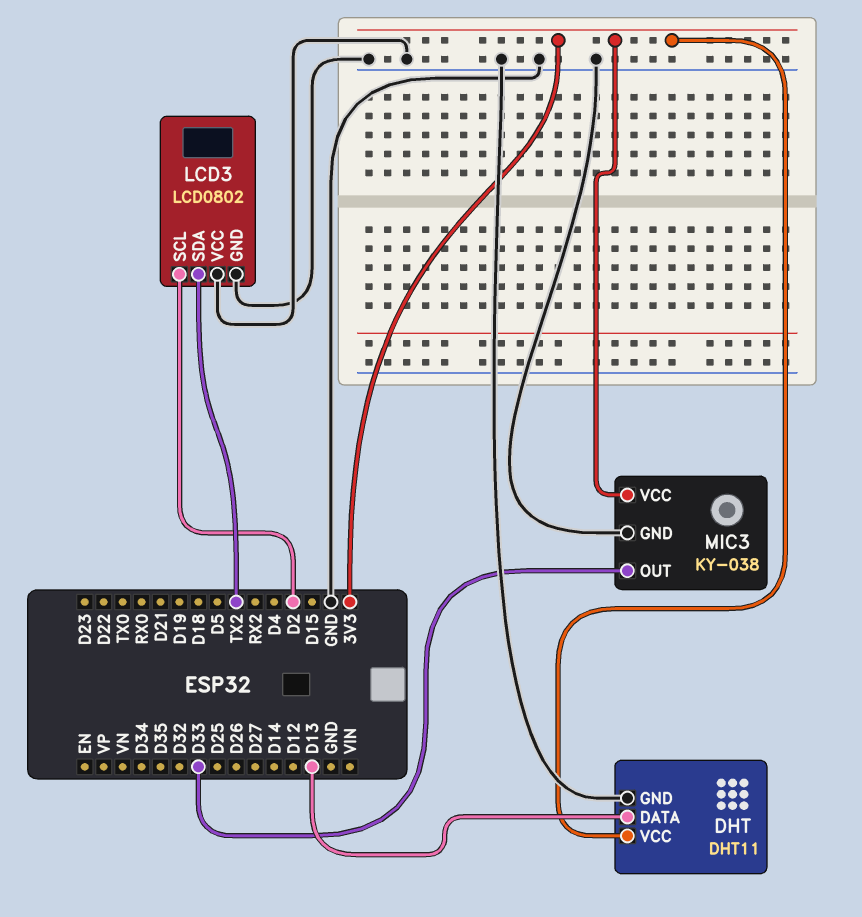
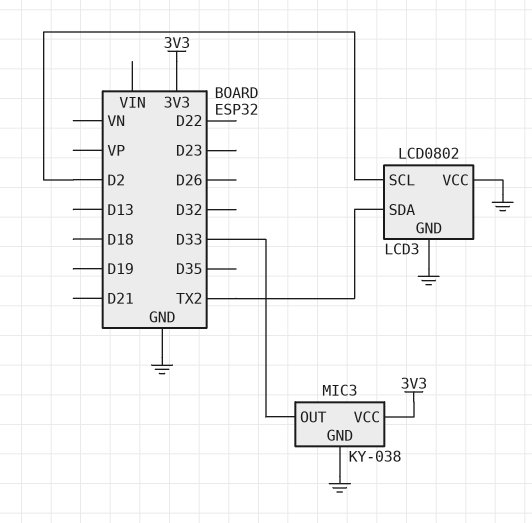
DHT: DHT11 -> none
DHT pin DATA: D13 -> none
DHT pin GND: GND -> none
DHT pin VCC: 3V3 -> none

